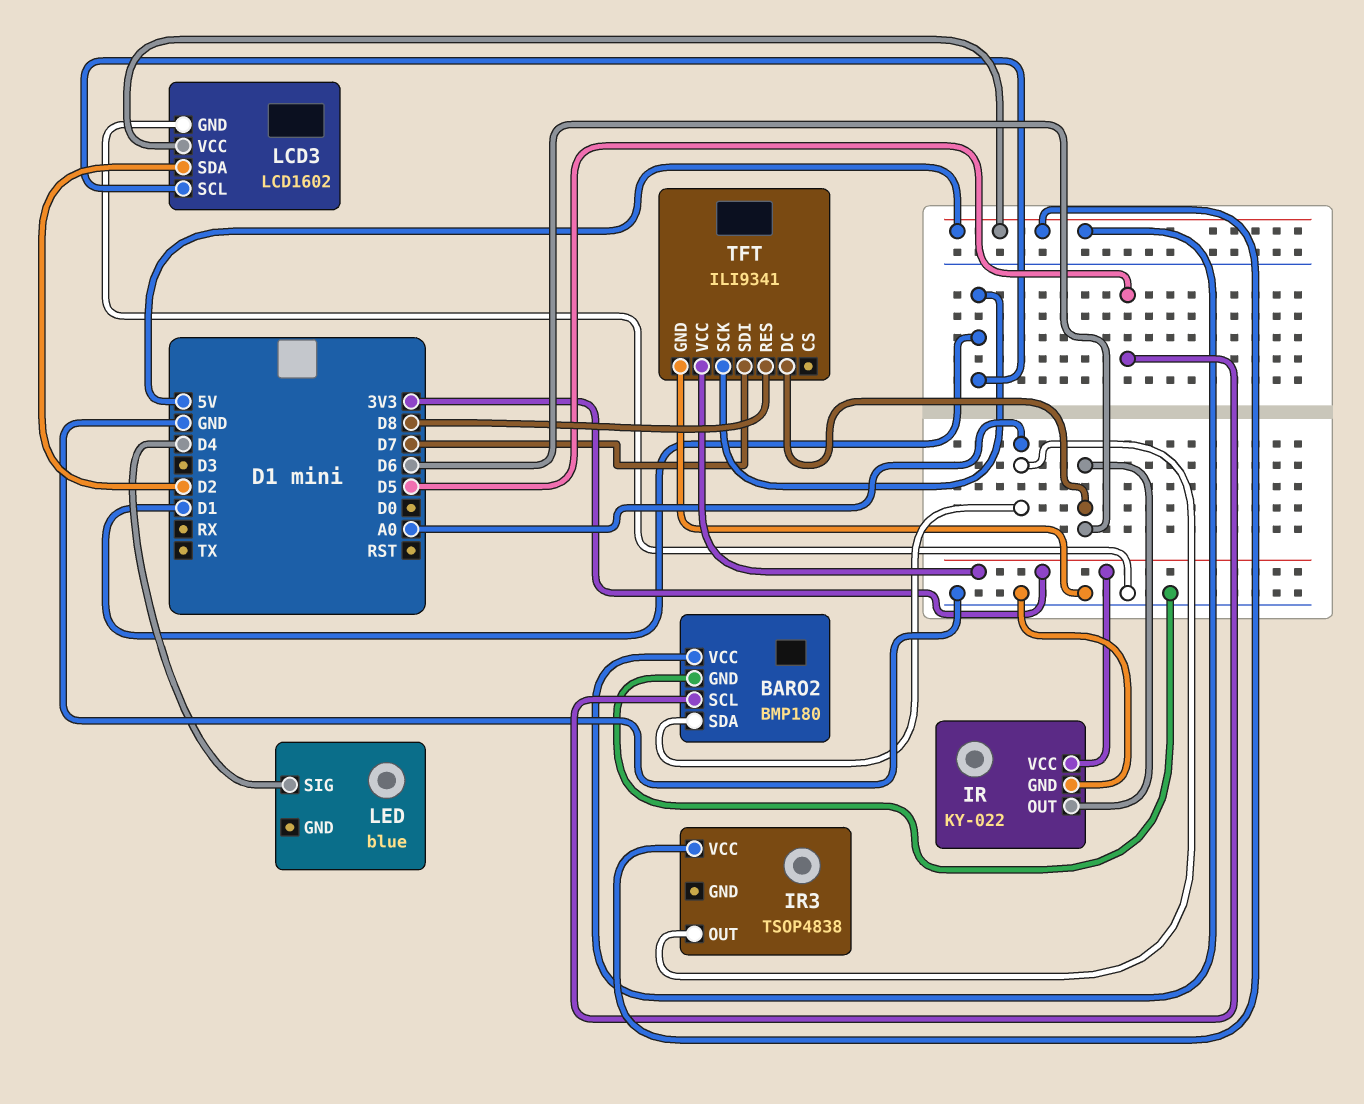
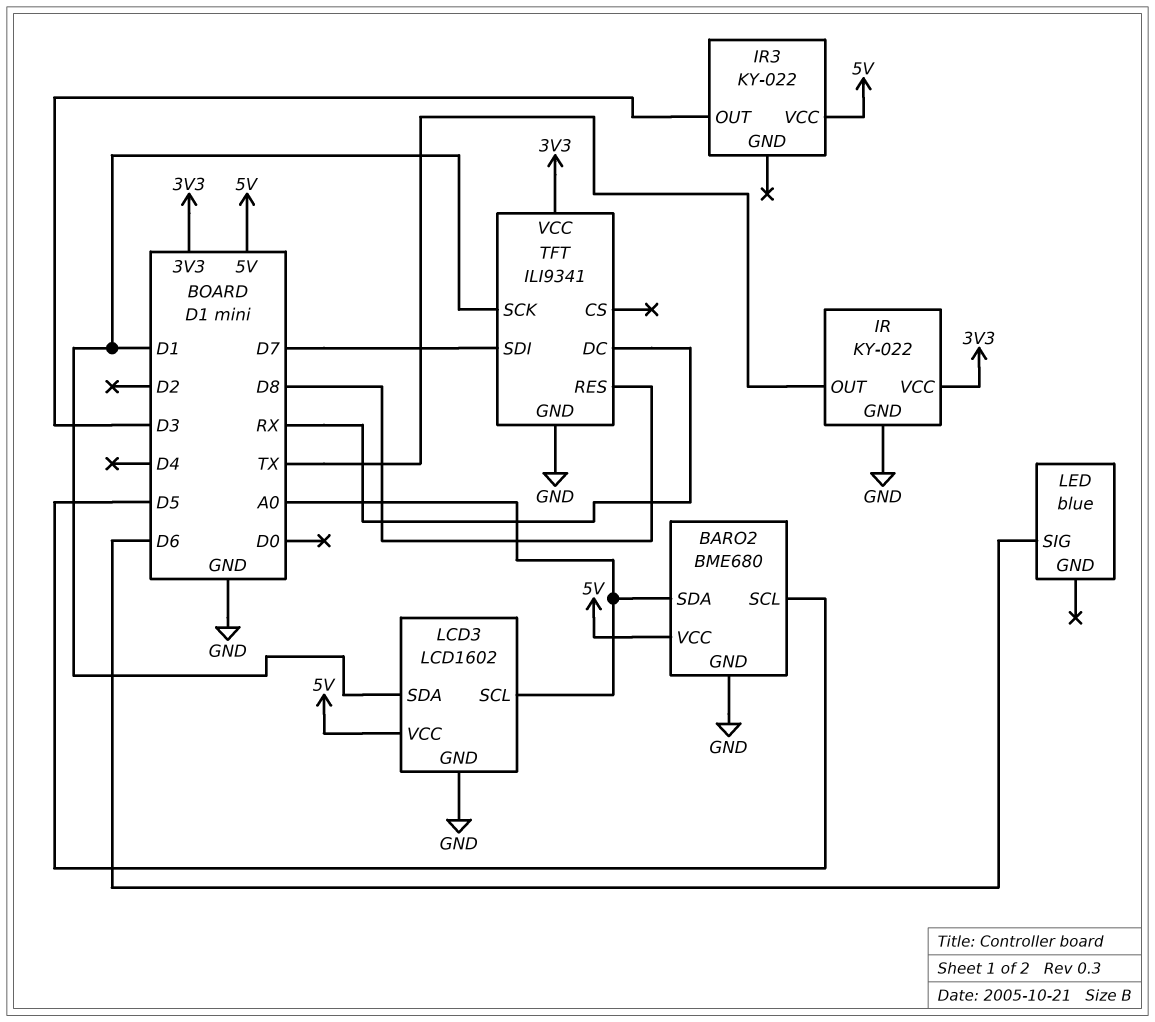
BARO2: BMP180 -> BME680
IR pin OUT: D6 -> TX
IR3: TSOP4838 -> KY-022
IR3 pin OUT: A0 -> D3
LCD3 pin SCL: D1 -> A0
LCD3 pin SDA: D2 -> D1
LED pin SIG: D4 -> D6
TFT pin DC: D6 -> RX

